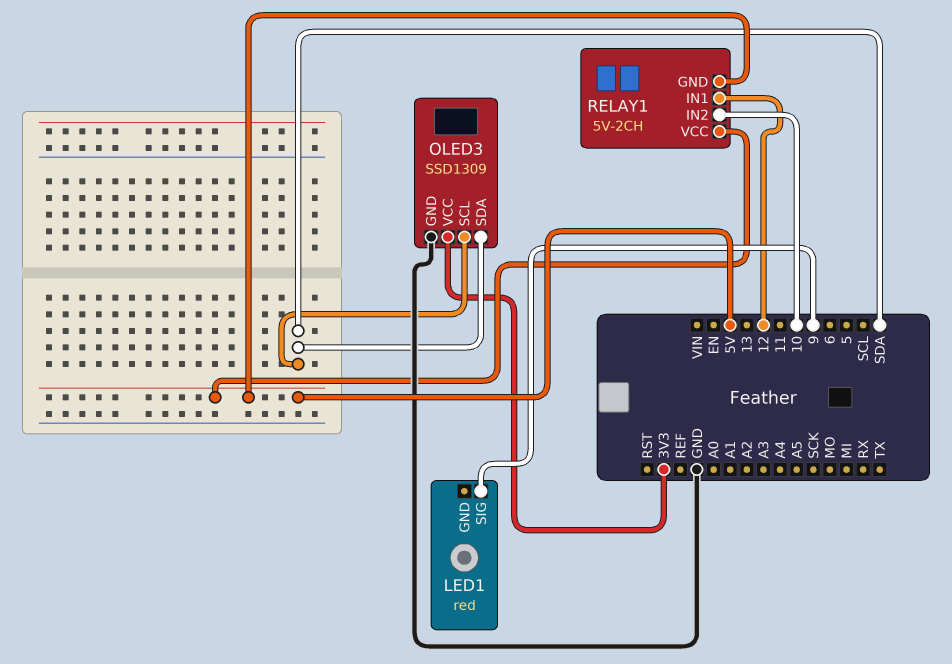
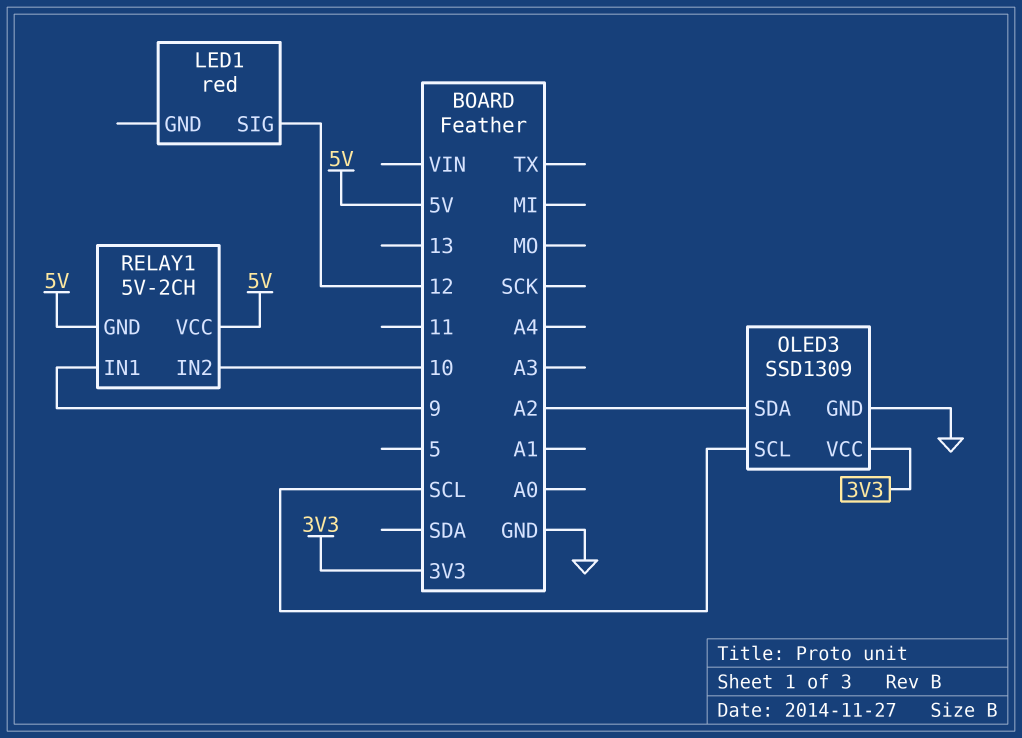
LED1 pin SIG: 9 -> 12
OLED3 pin SCL: SDA -> SCL
OLED3 pin SDA: SDA -> A2
RELAY1 pin IN1: 12 -> 9

